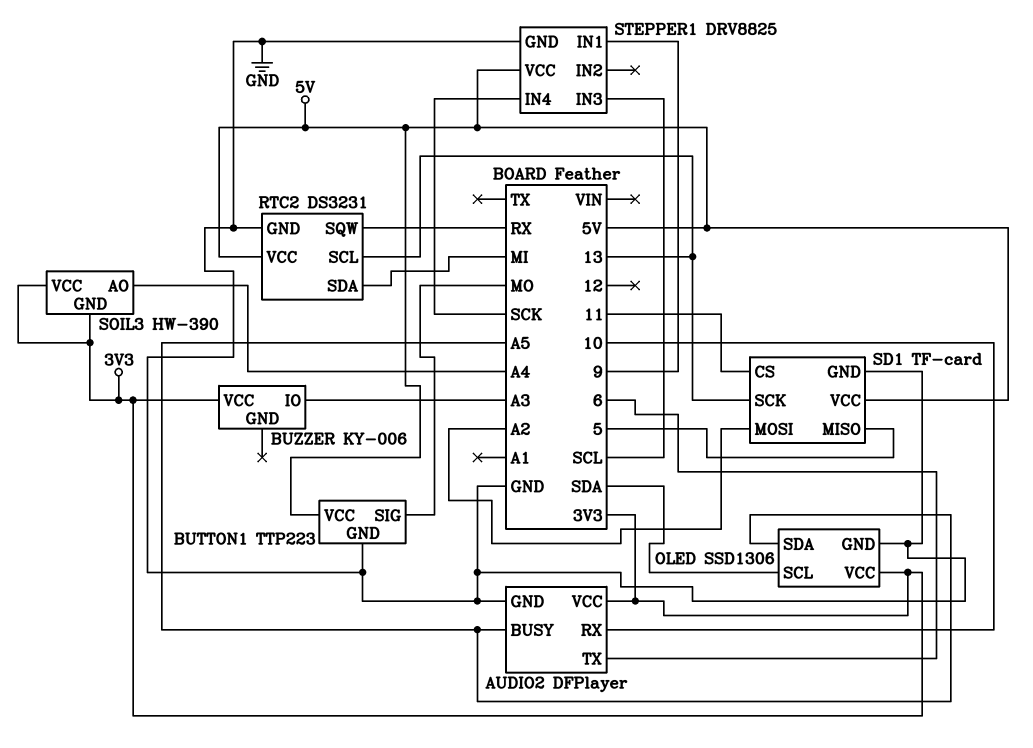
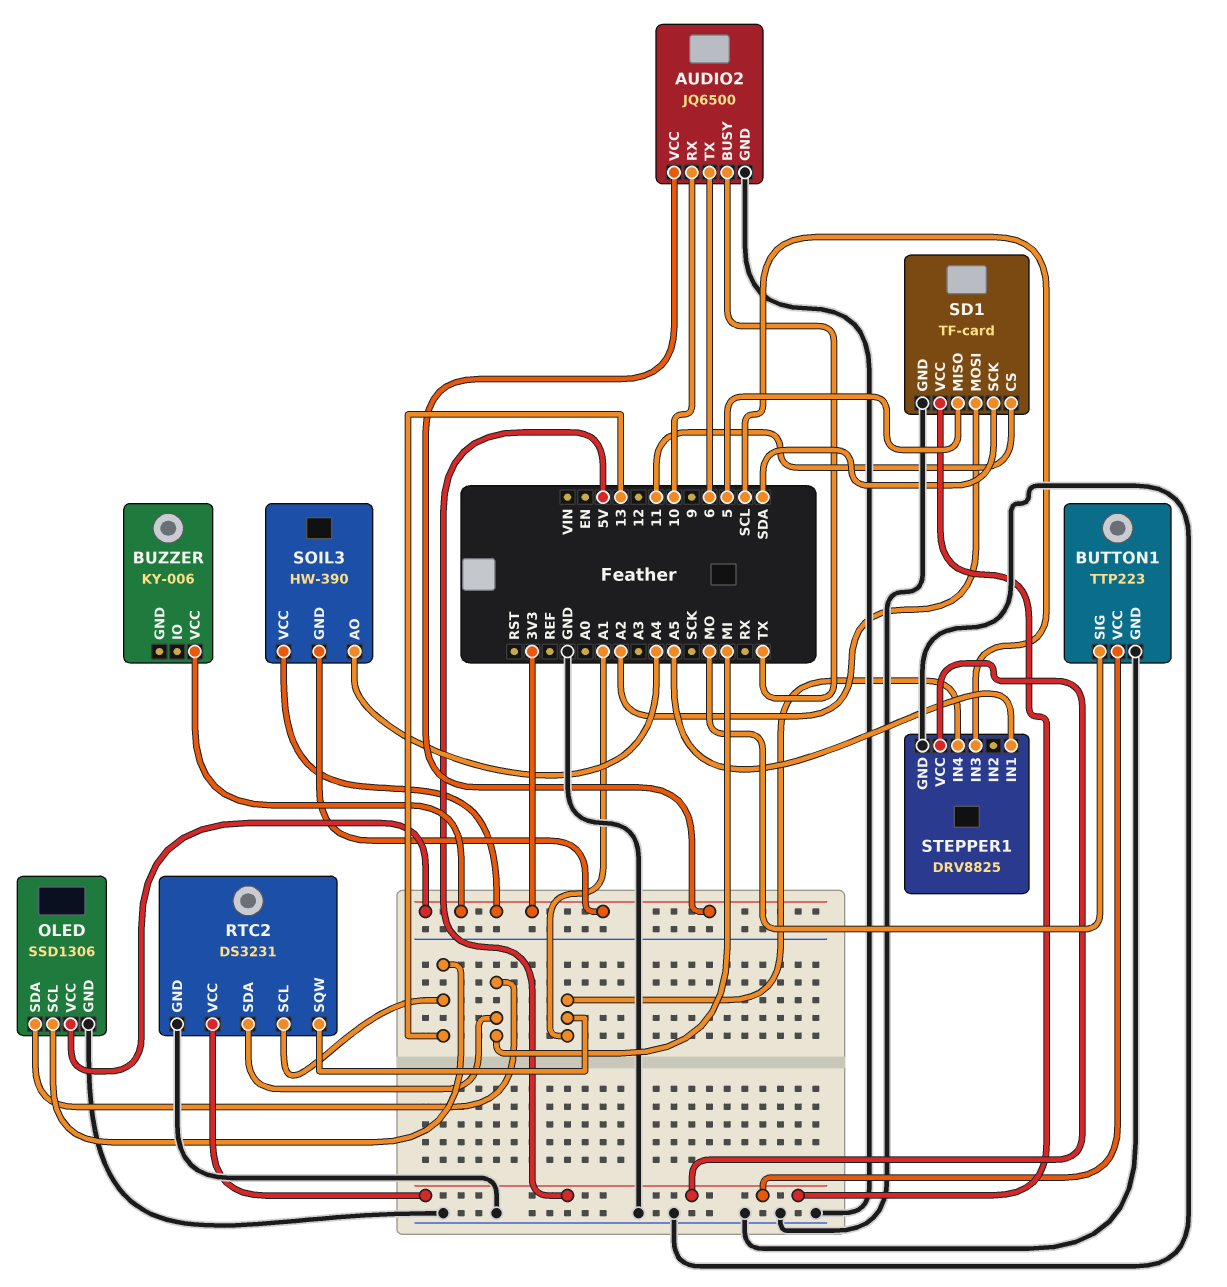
AUDIO2: DFPlayer -> JQ6500
AUDIO2 pin BUSY: A5 -> TX
BUZZER pin IO: A3 -> none
OLED pin SCL: SDA -> 13
OLED pin SDA: A5 -> MI
RTC2 pin SQW: RX -> A1
SD1 pin SCK: 13 -> SDA
STEPPER1 pin IN1: 9 -> A5
STEPPER1 pin IN4: SCK -> A1

